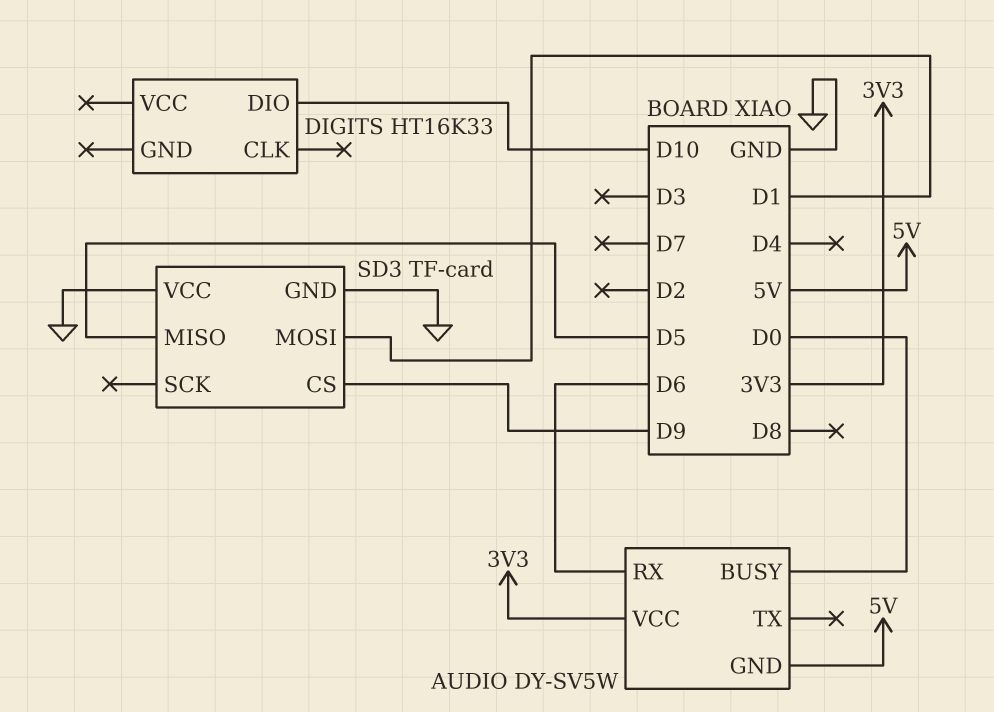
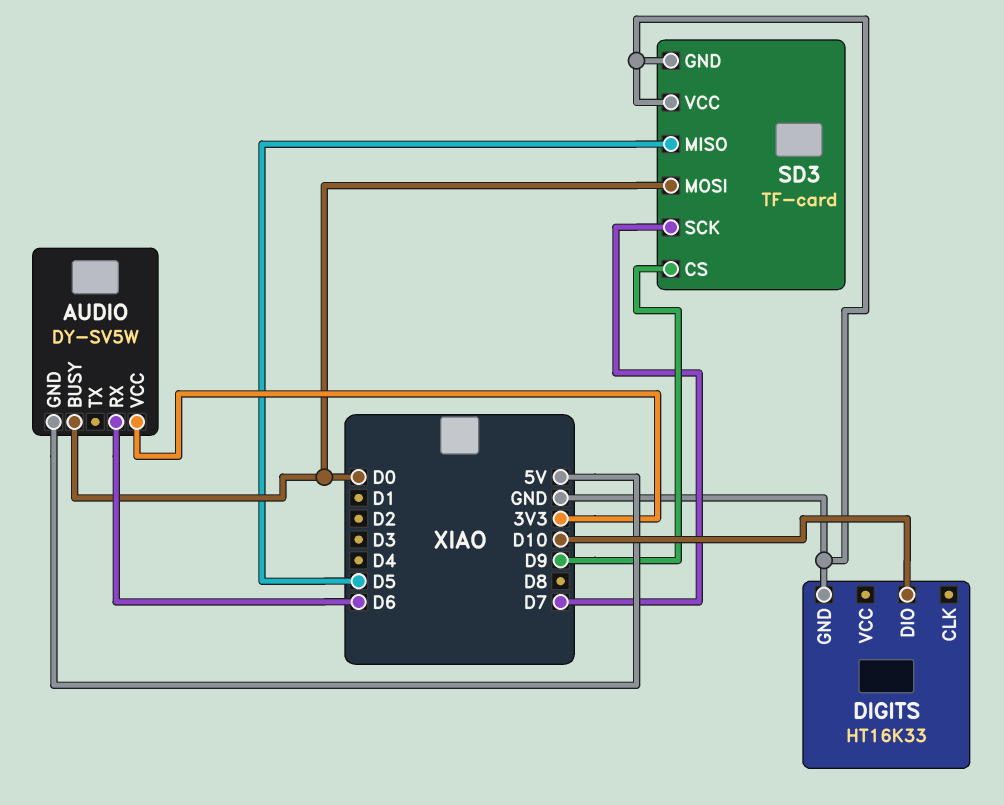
DIGITS pin GND: none -> GND
SD3 pin MOSI: D1 -> D0
SD3 pin SCK: none -> D7

